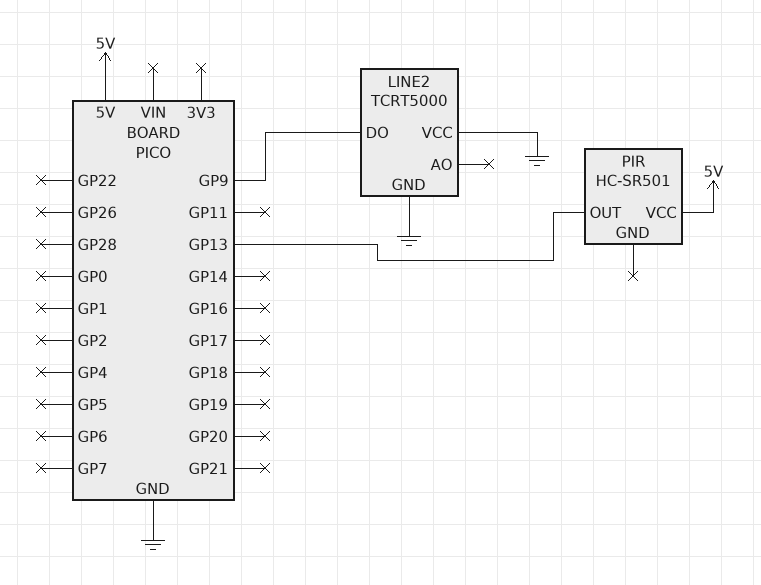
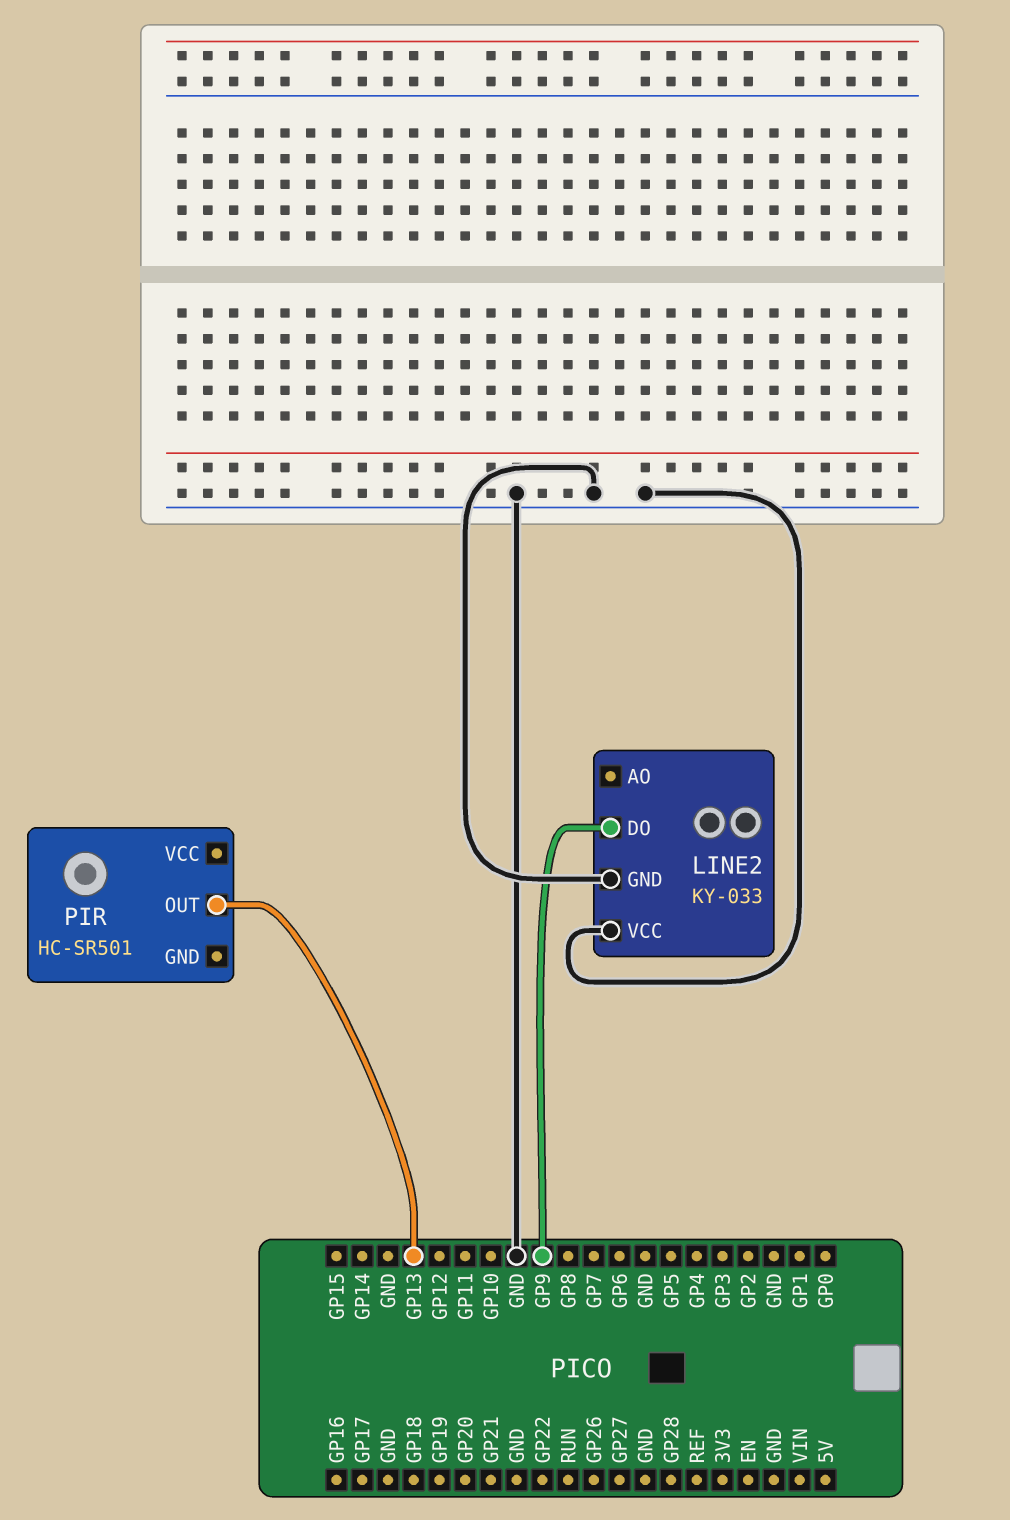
LINE2: TCRT5000 -> KY-033
PIR pin VCC: 5V -> none

